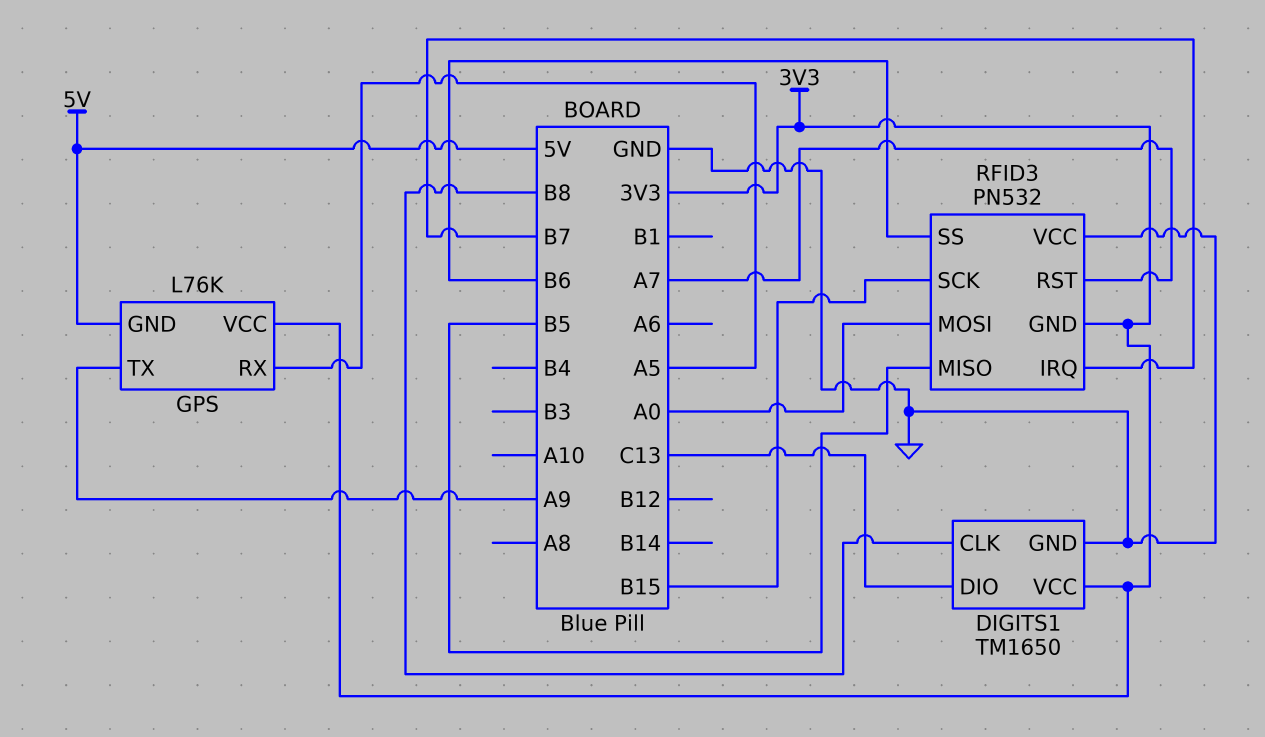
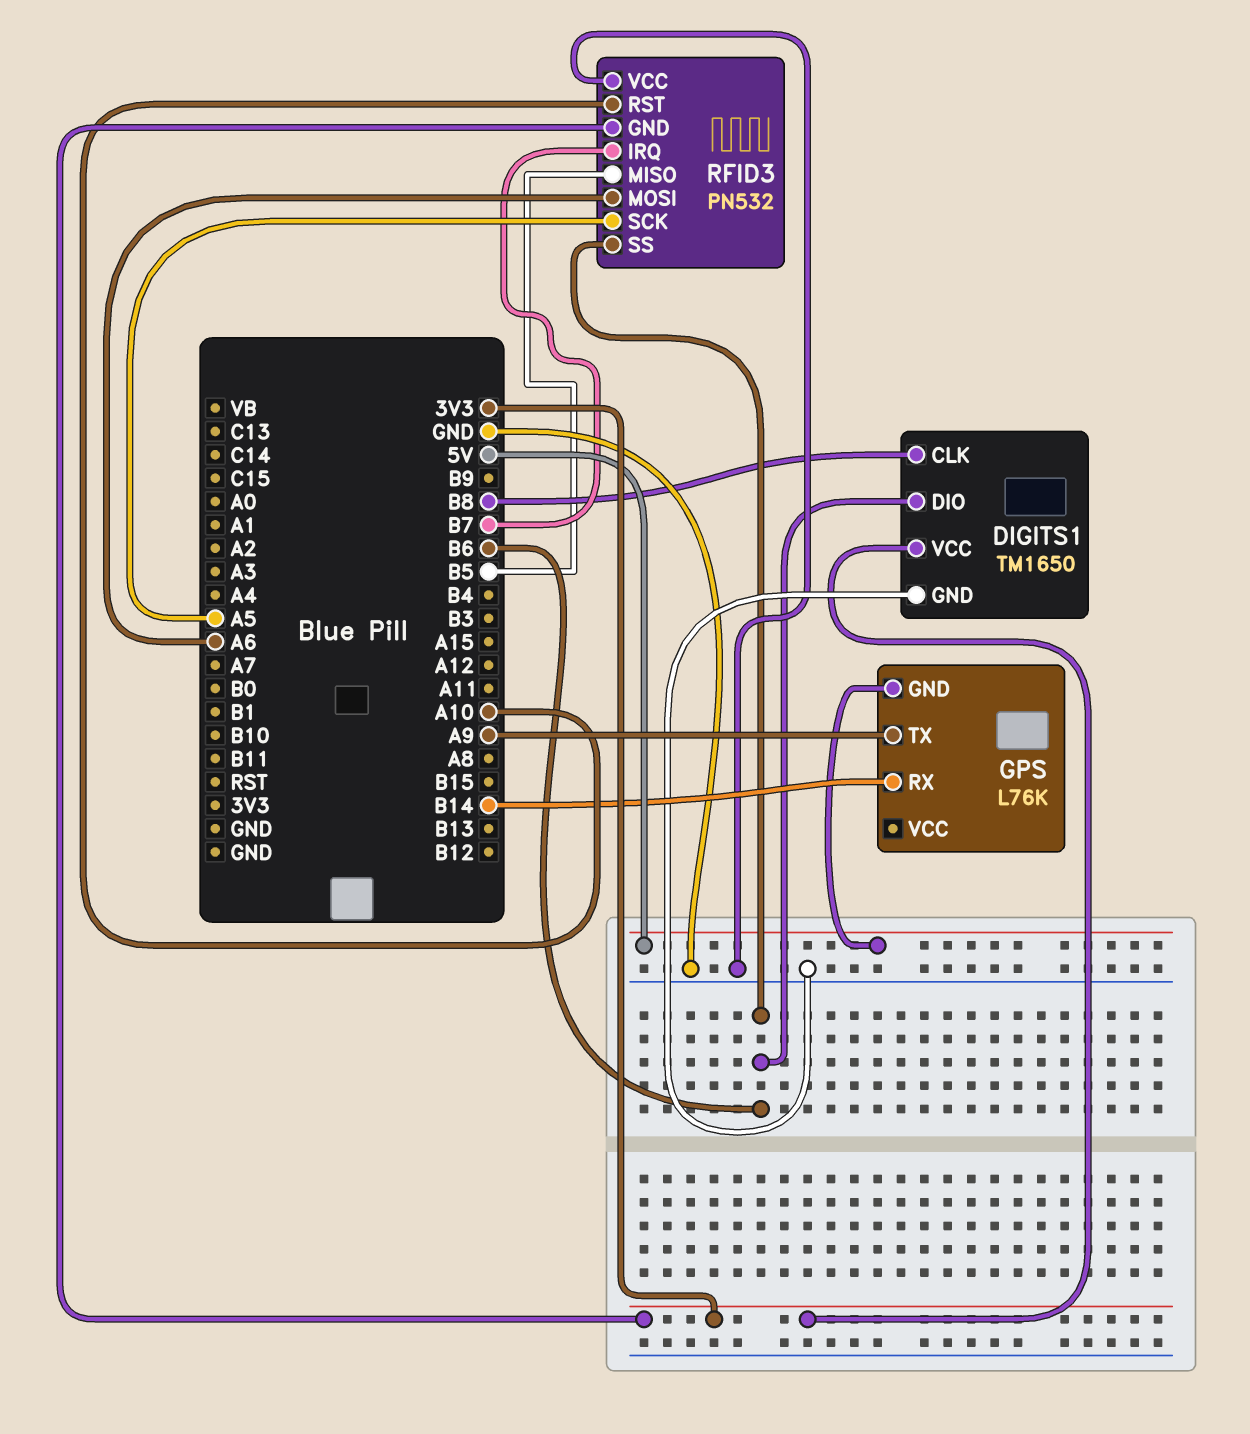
DIGITS1 pin DIO: C13 -> B6
GPS pin RX: A5 -> B14
GPS pin VCC: 3V3 -> none
RFID3 pin MOSI: A0 -> A6
RFID3 pin RST: A7 -> A10
RFID3 pin SCK: B15 -> A5

